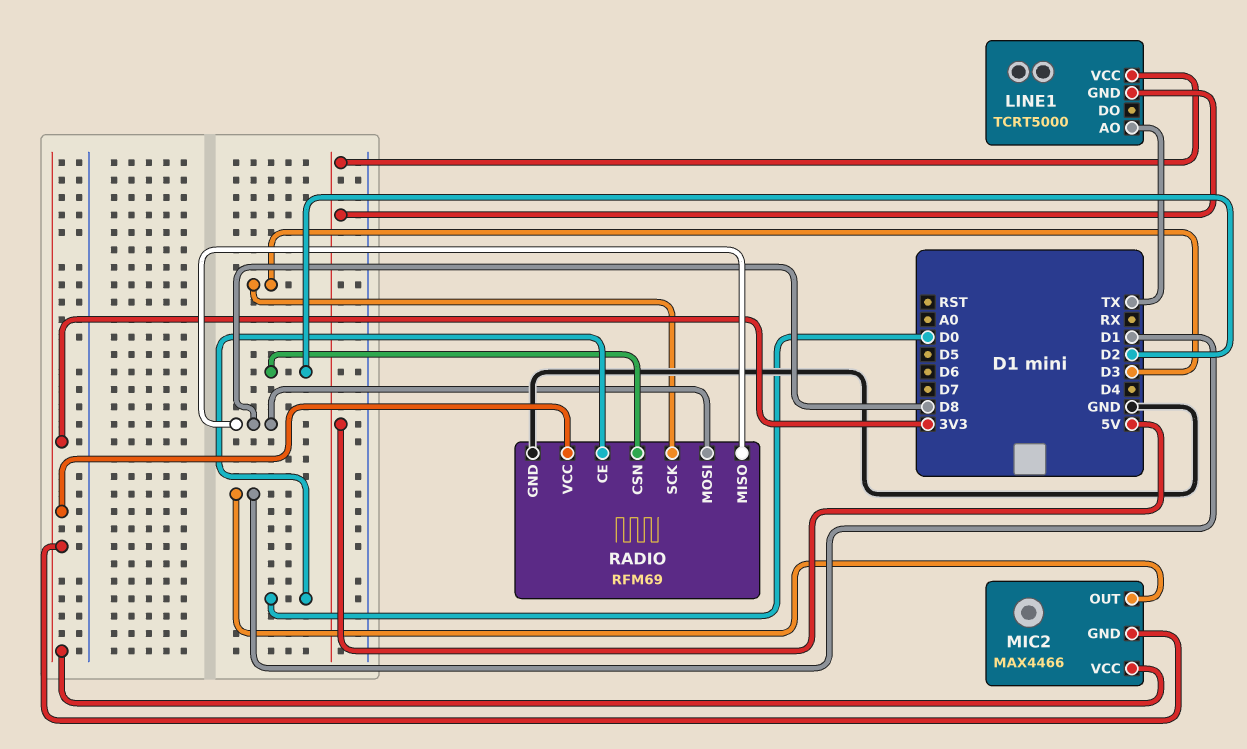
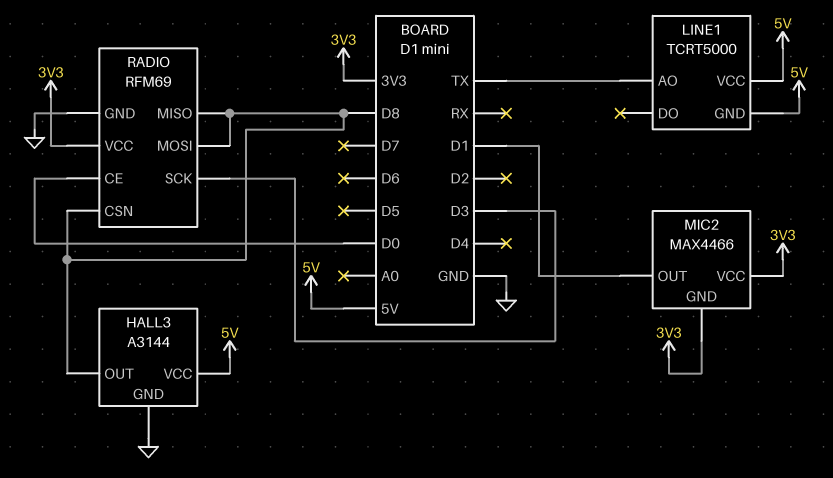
HALL3: none -> A3144
HALL3 pin GND: none -> GND
HALL3 pin OUT: none -> D8
HALL3 pin VCC: none -> 5V
RADIO pin CSN: D2 -> D8

